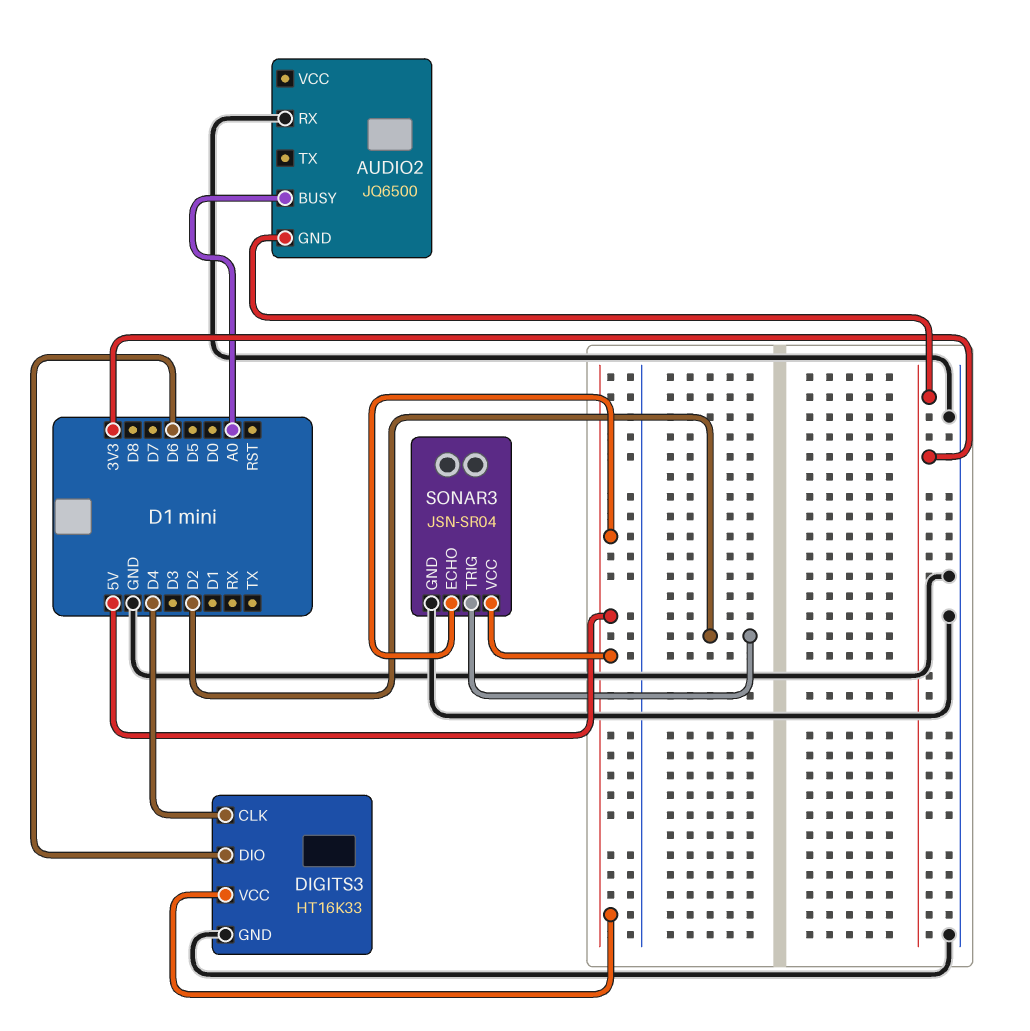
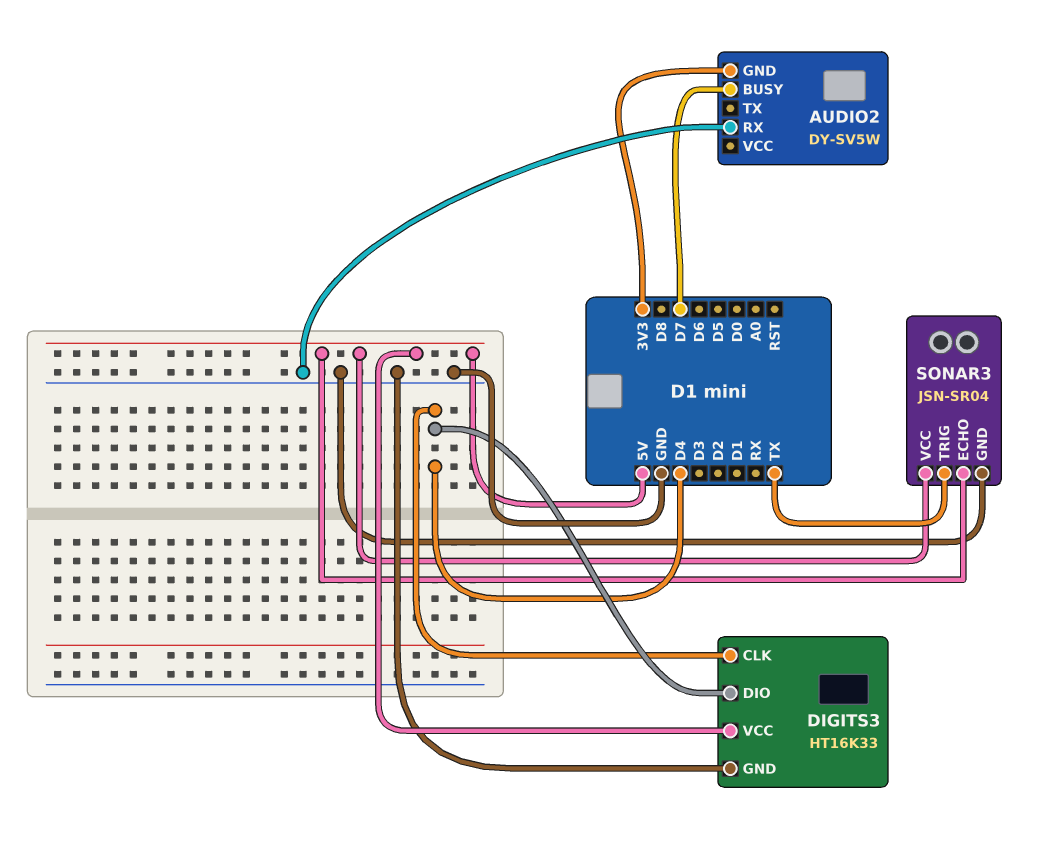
AUDIO2: JQ6500 -> DY-SV5W
AUDIO2 pin BUSY: A0 -> D7
DIGITS3 pin DIO: D6 -> D4
SONAR3 pin TRIG: D2 -> TX

